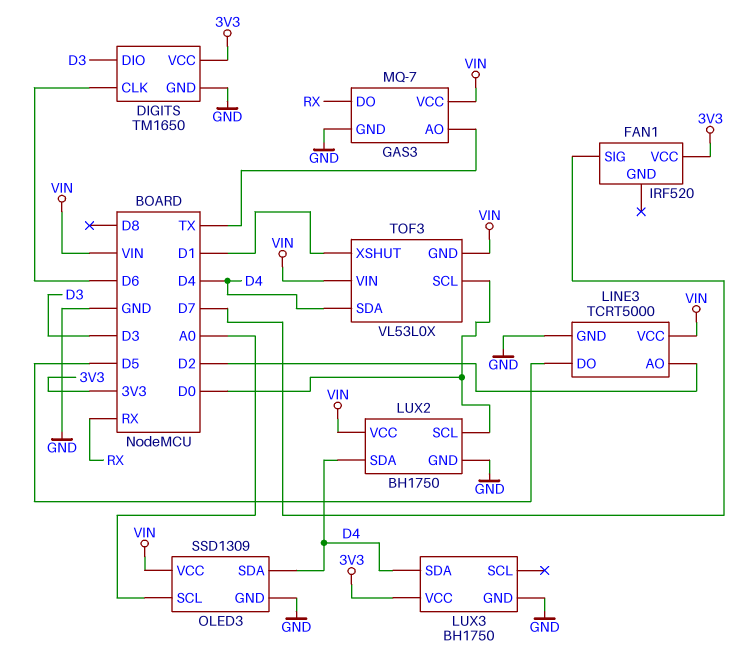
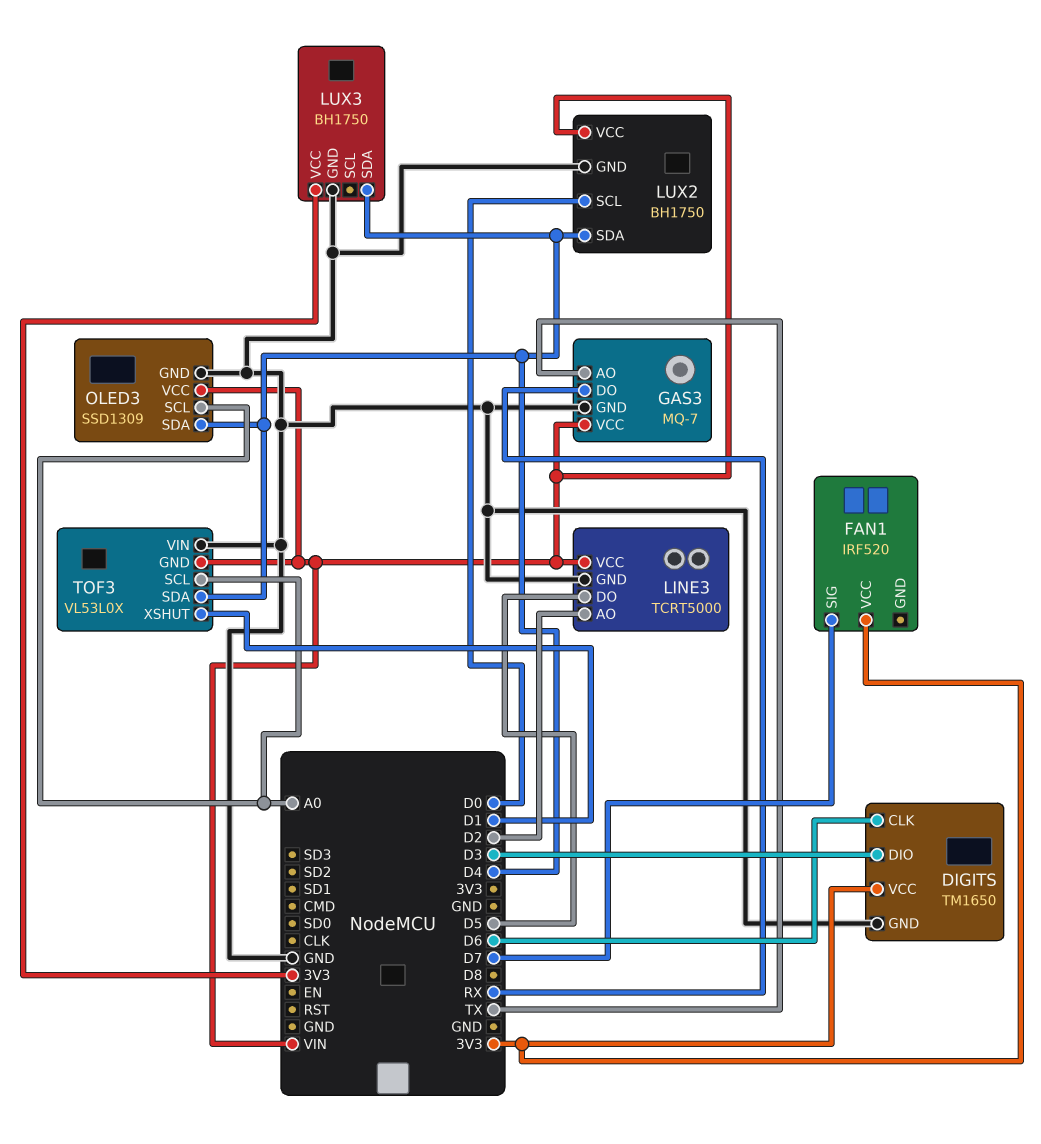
TOF3 pin SCL: D0 -> A0
TOF3 pin VIN: VIN -> GND

